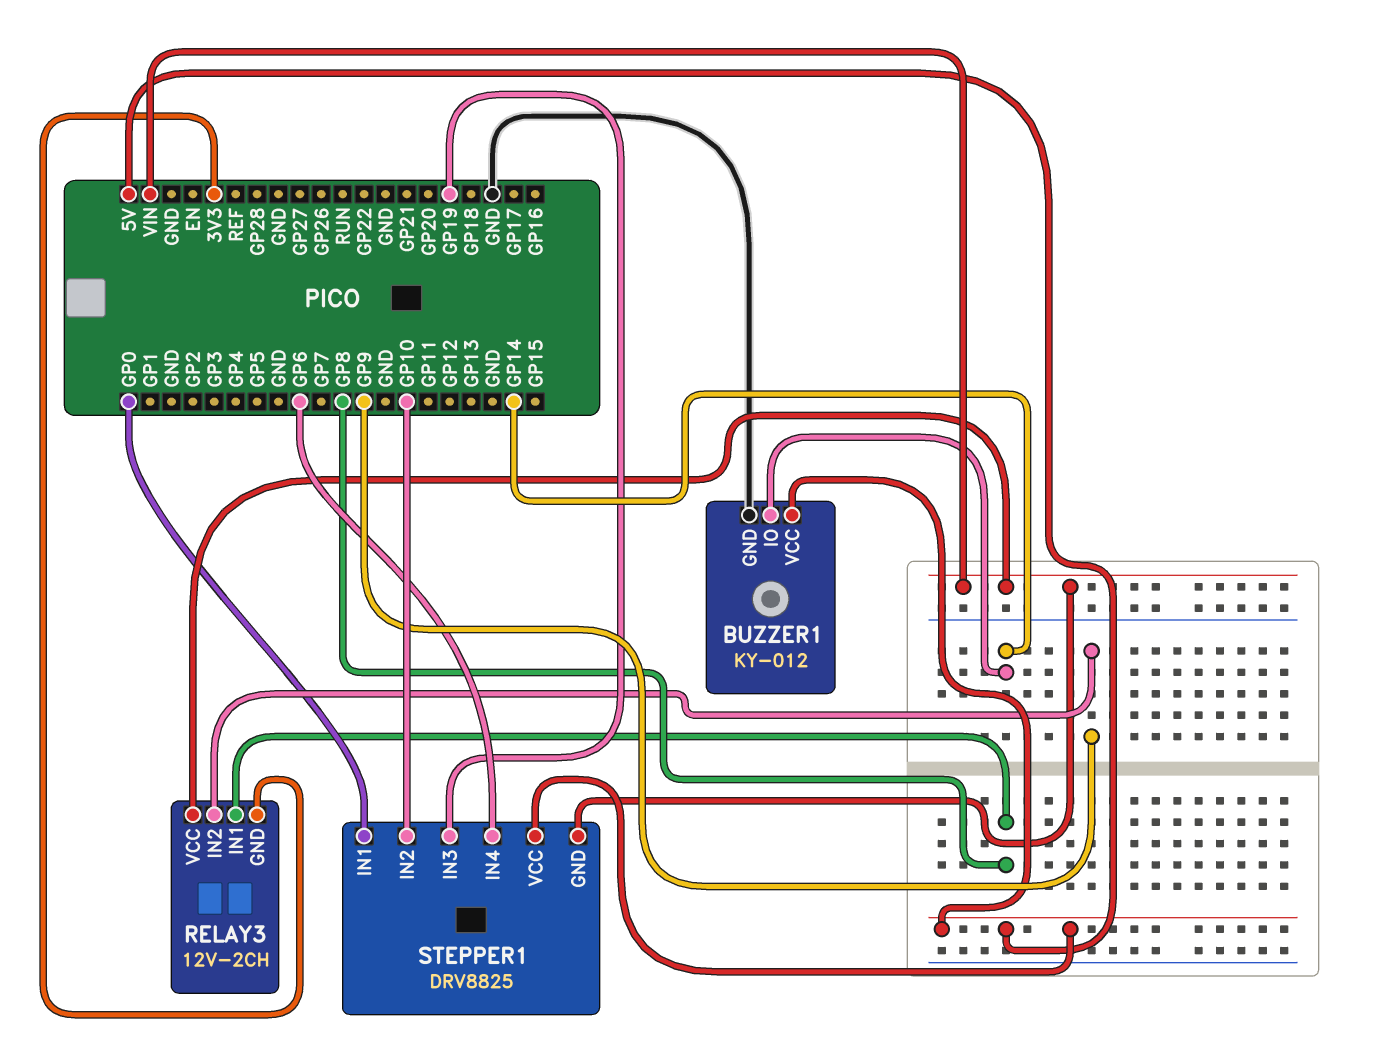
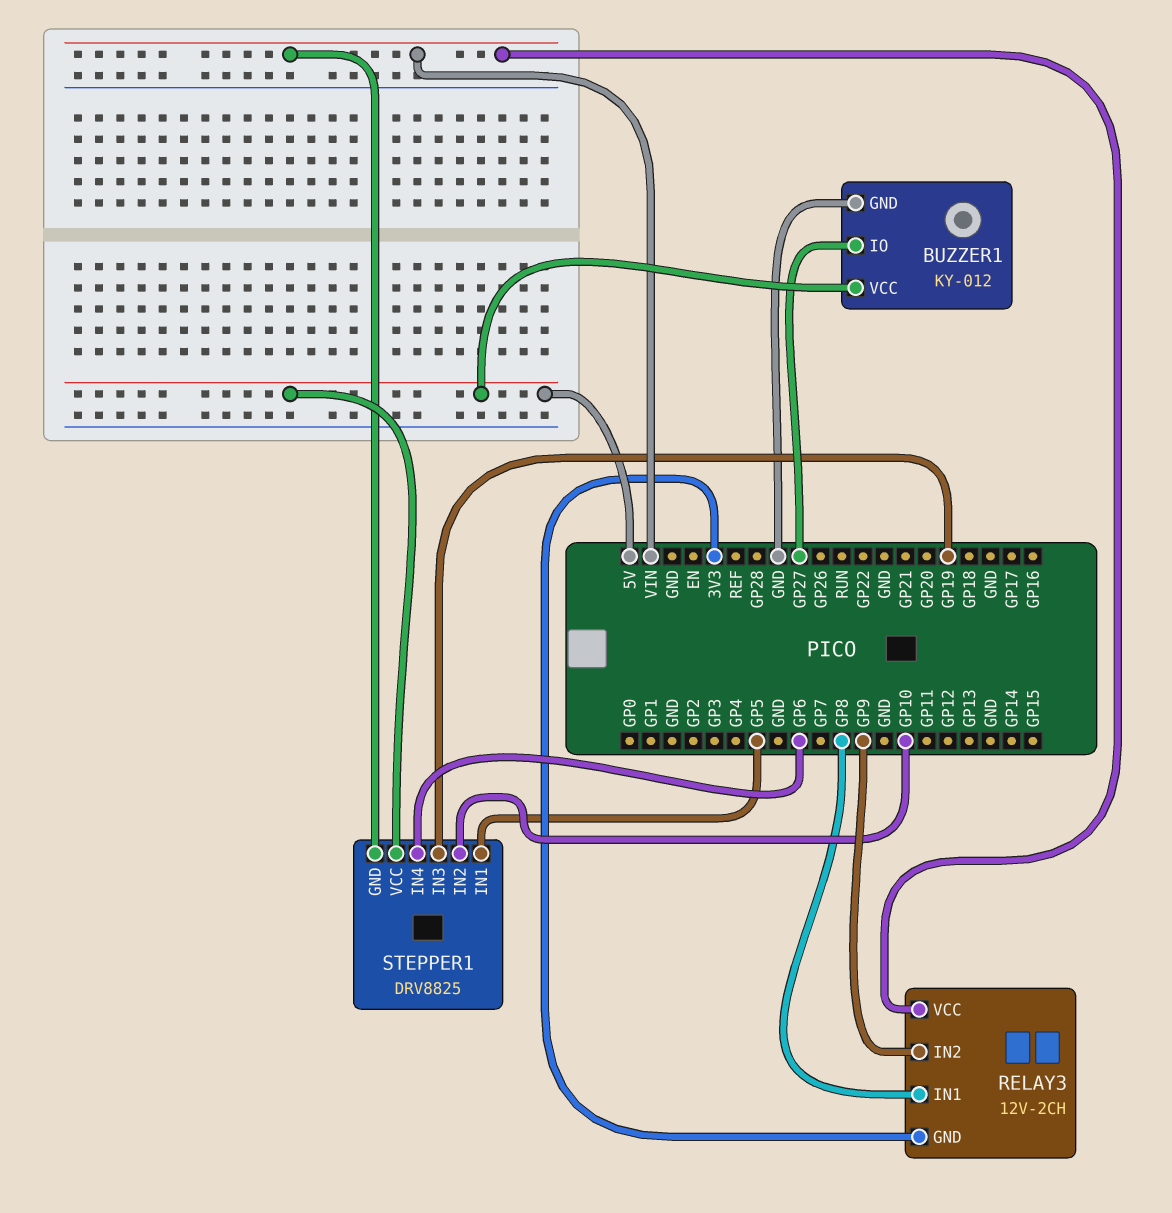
BUZZER1 pin IO: GP14 -> GP27
STEPPER1 pin IN1: GP0 -> GP5

